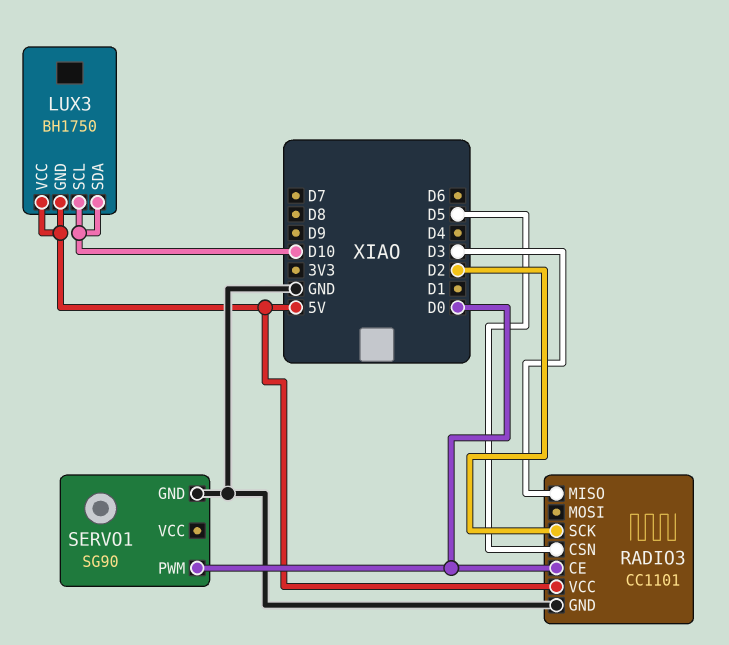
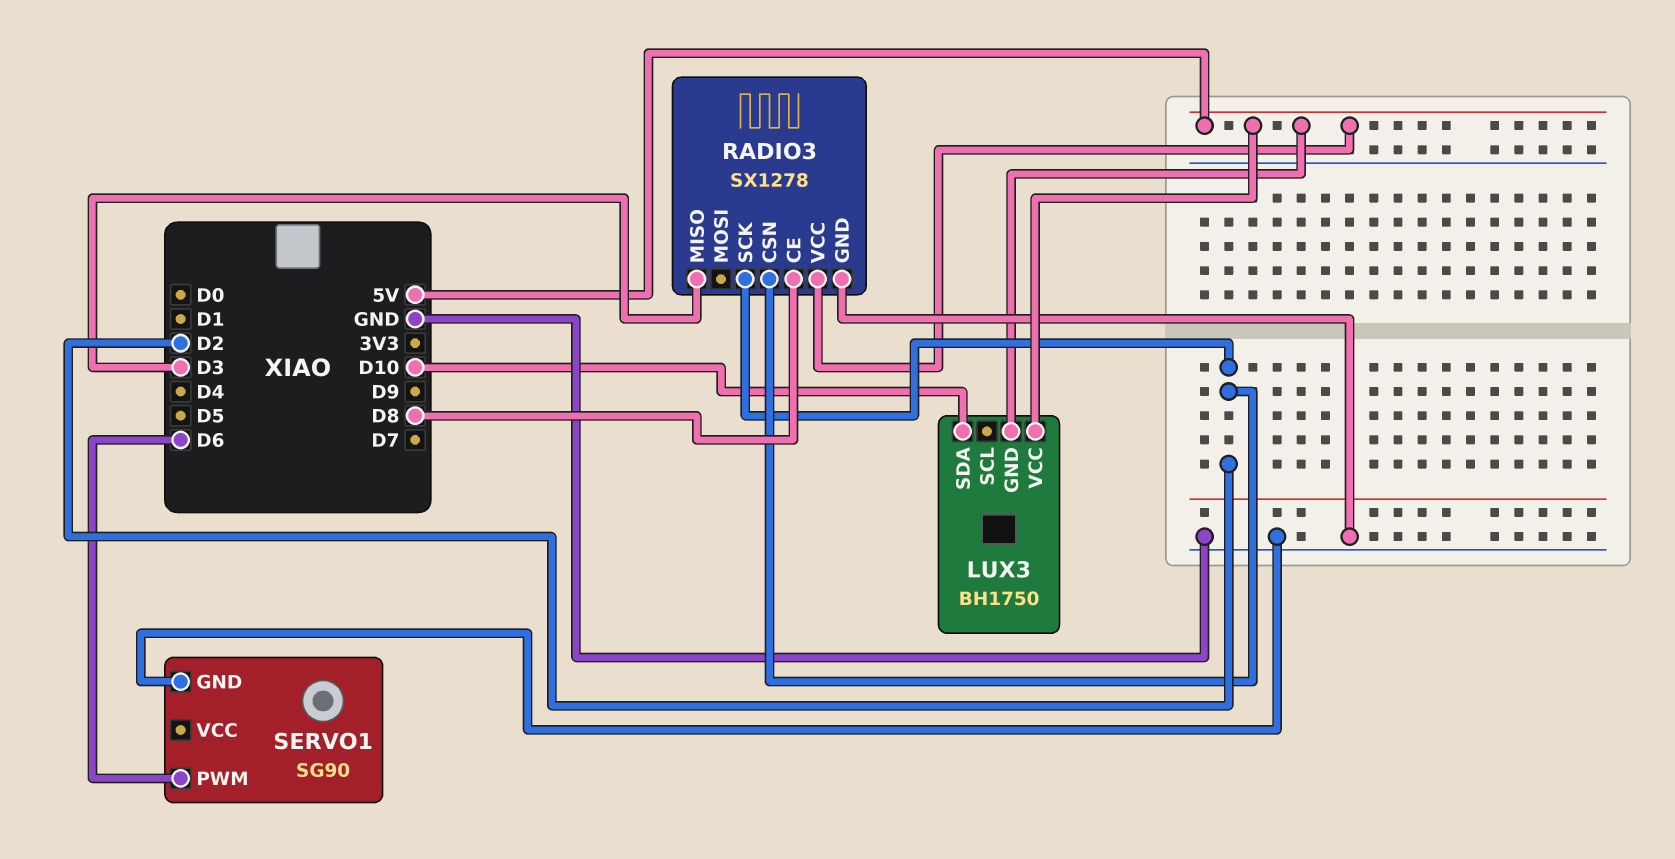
LUX3 pin SCL: D10 -> none
RADIO3: CC1101 -> SX1278
RADIO3 pin CE: D0 -> D8
RADIO3 pin CSN: D5 -> D2
SERVO1 pin PWM: D0 -> D6

